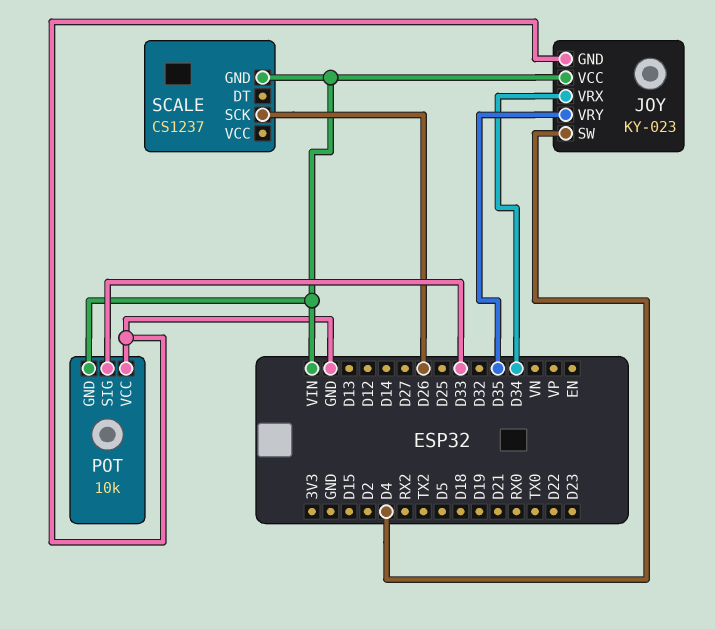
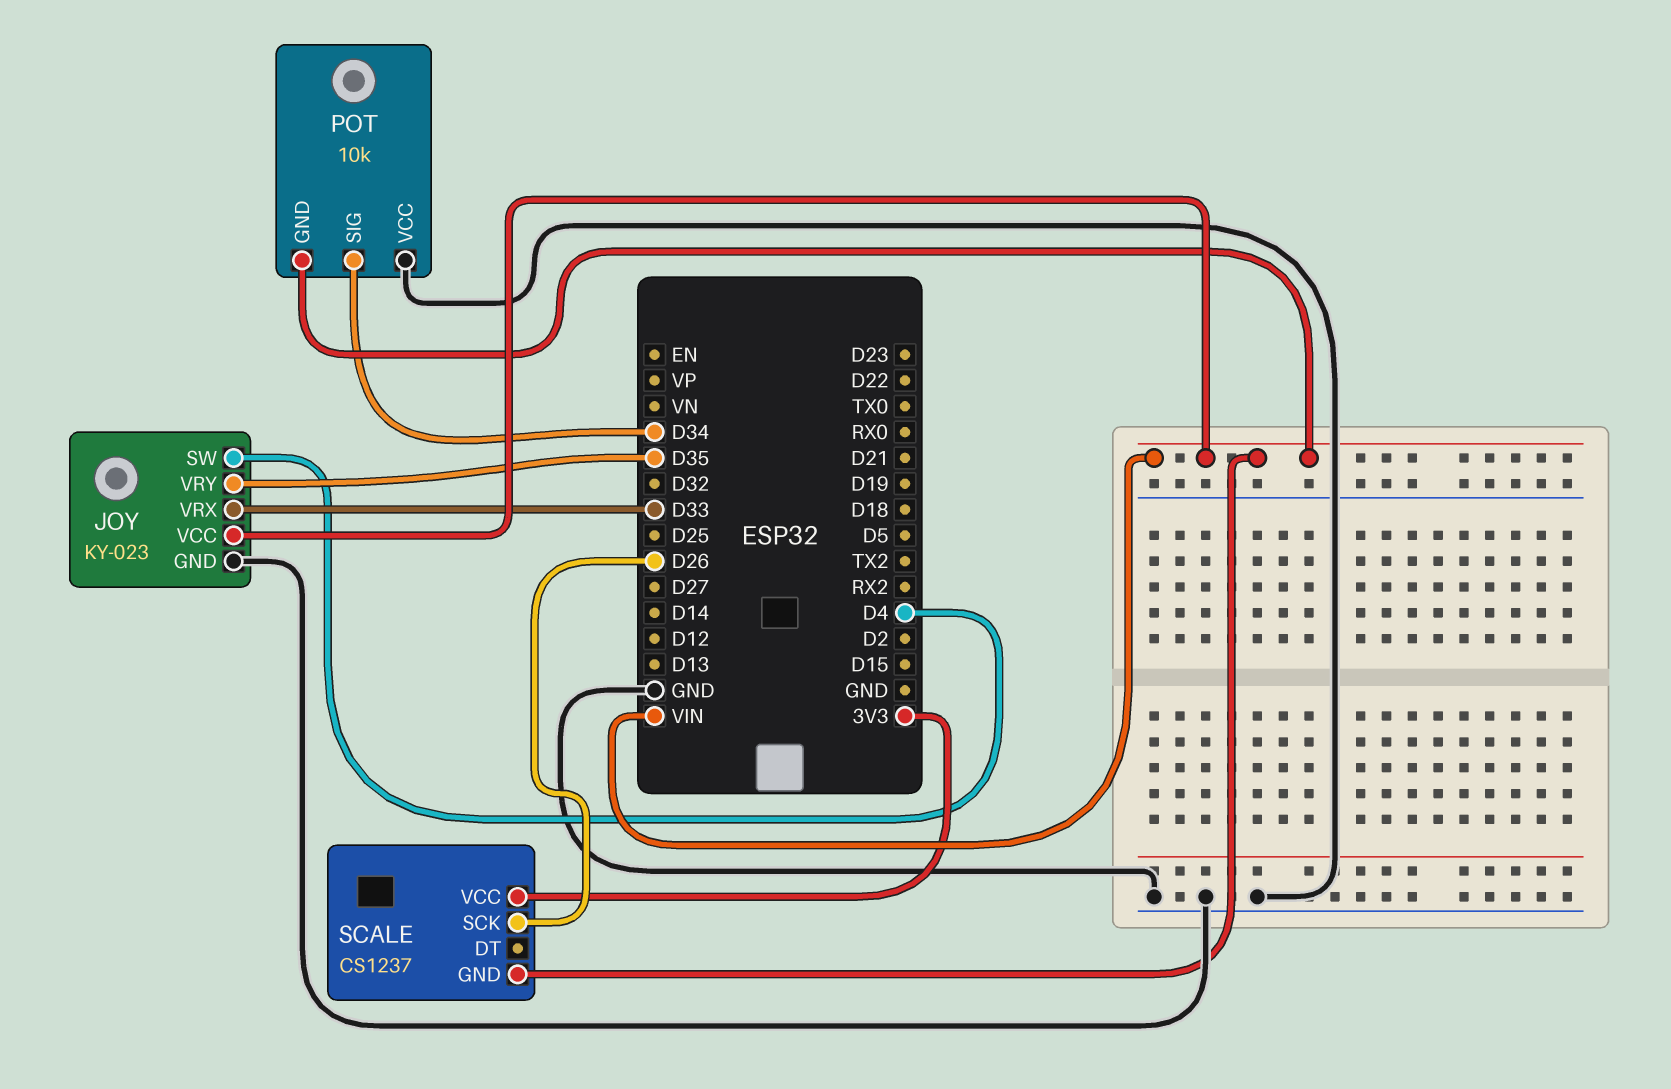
JOY pin VRX: D34 -> D33
POT pin SIG: D33 -> D34
SCALE pin VCC: none -> 3V3

